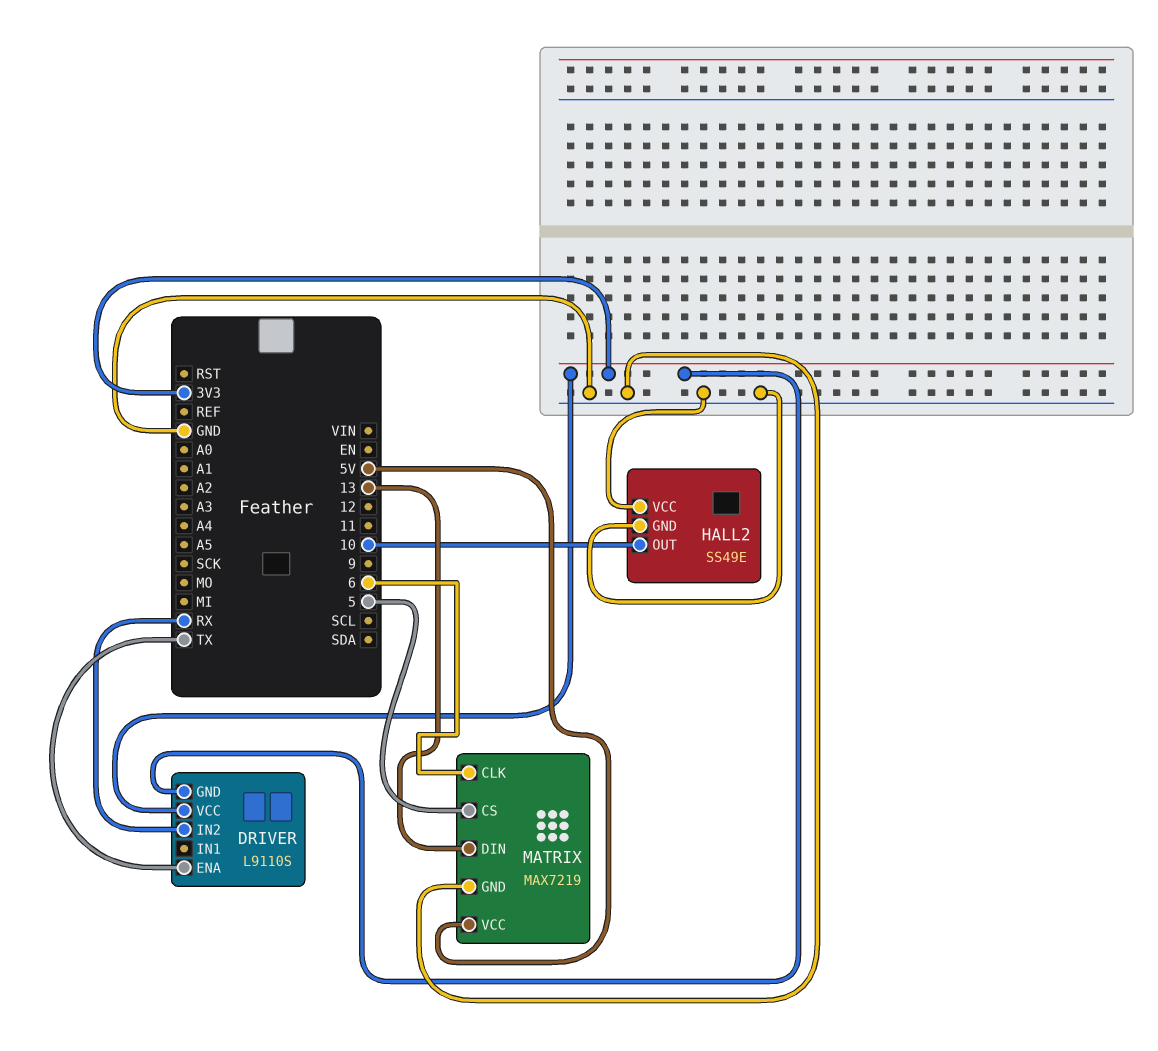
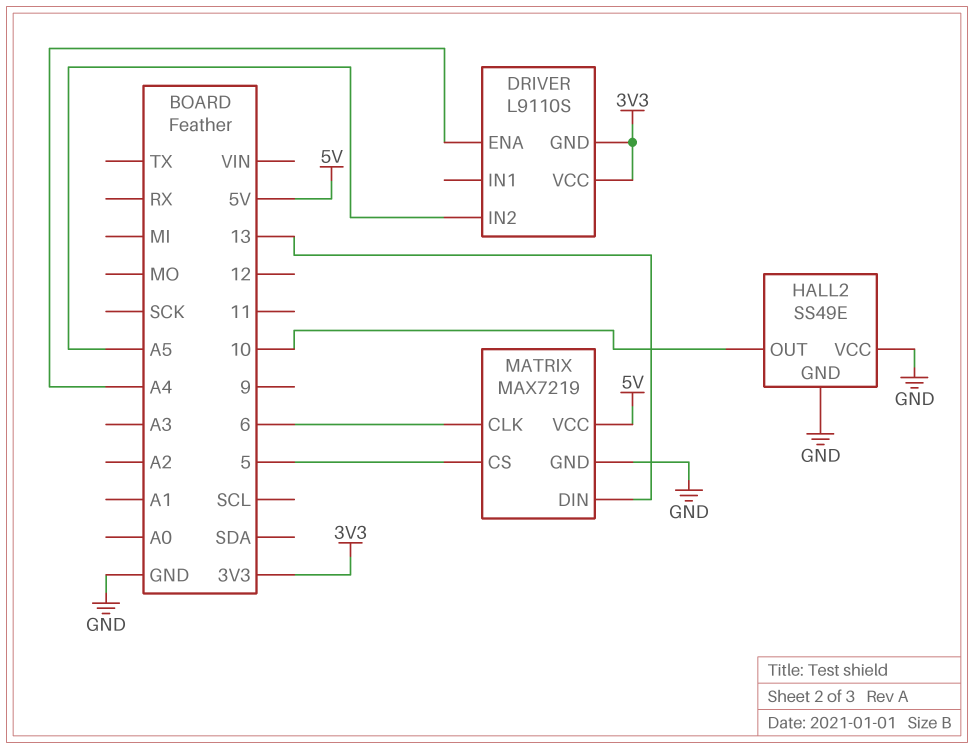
DRIVER pin ENA: TX -> A4
DRIVER pin IN2: RX -> A5

